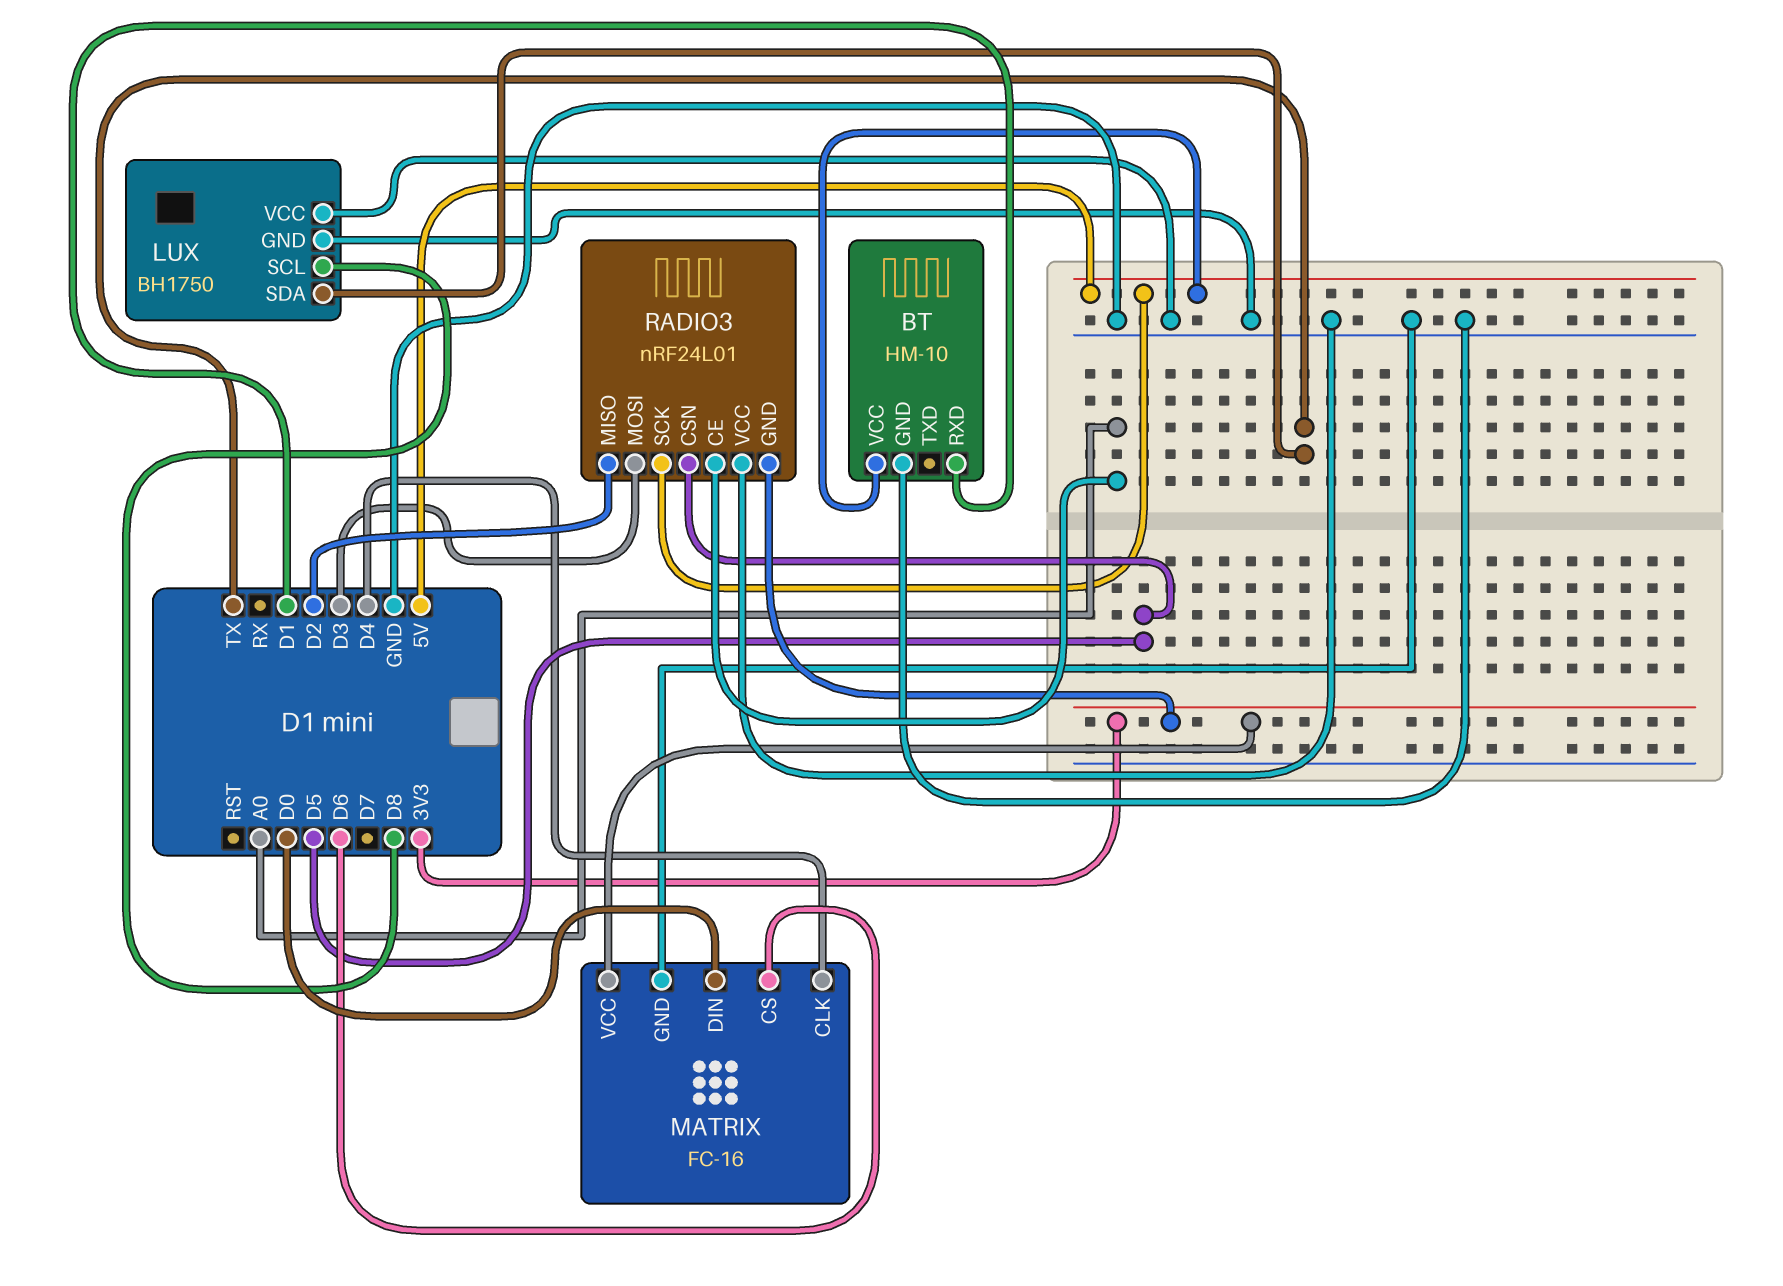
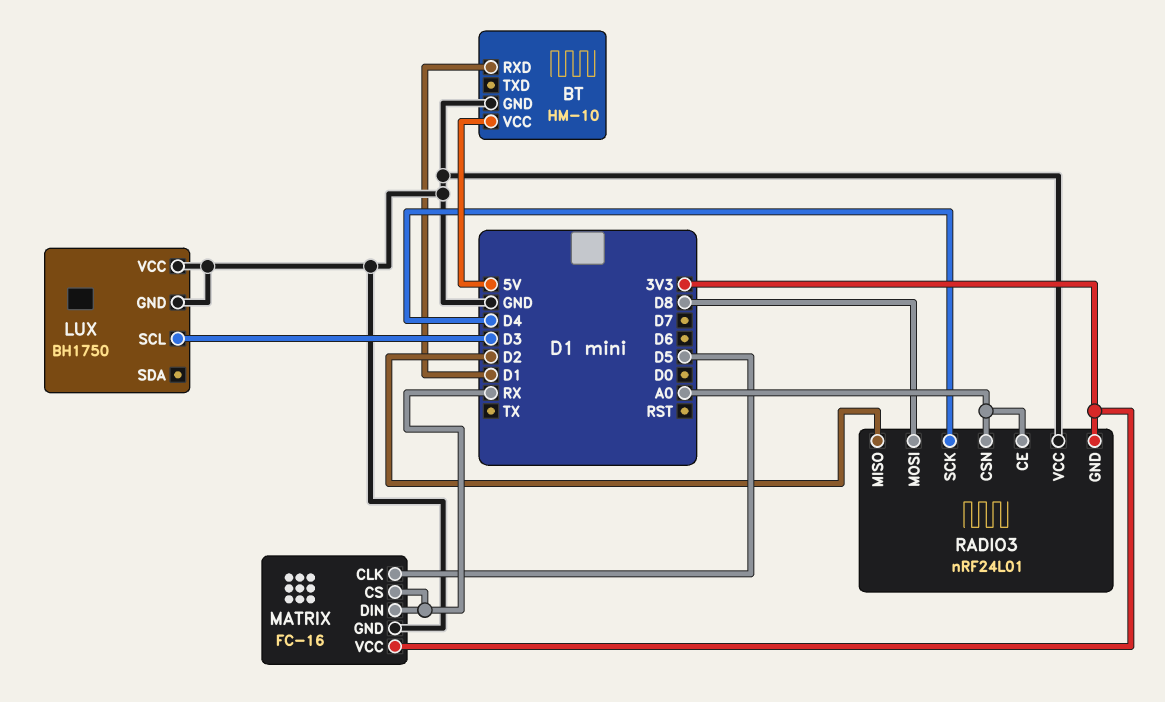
LUX pin SCL: D8 -> D3
LUX pin SDA: TX -> none
MATRIX pin CLK: D4 -> D5
MATRIX pin CS: D6 -> RX
MATRIX pin DIN: D0 -> RX
RADIO3 pin CSN: D5 -> A0
RADIO3 pin MOSI: D3 -> D8
RADIO3 pin SCK: 5V -> D4

